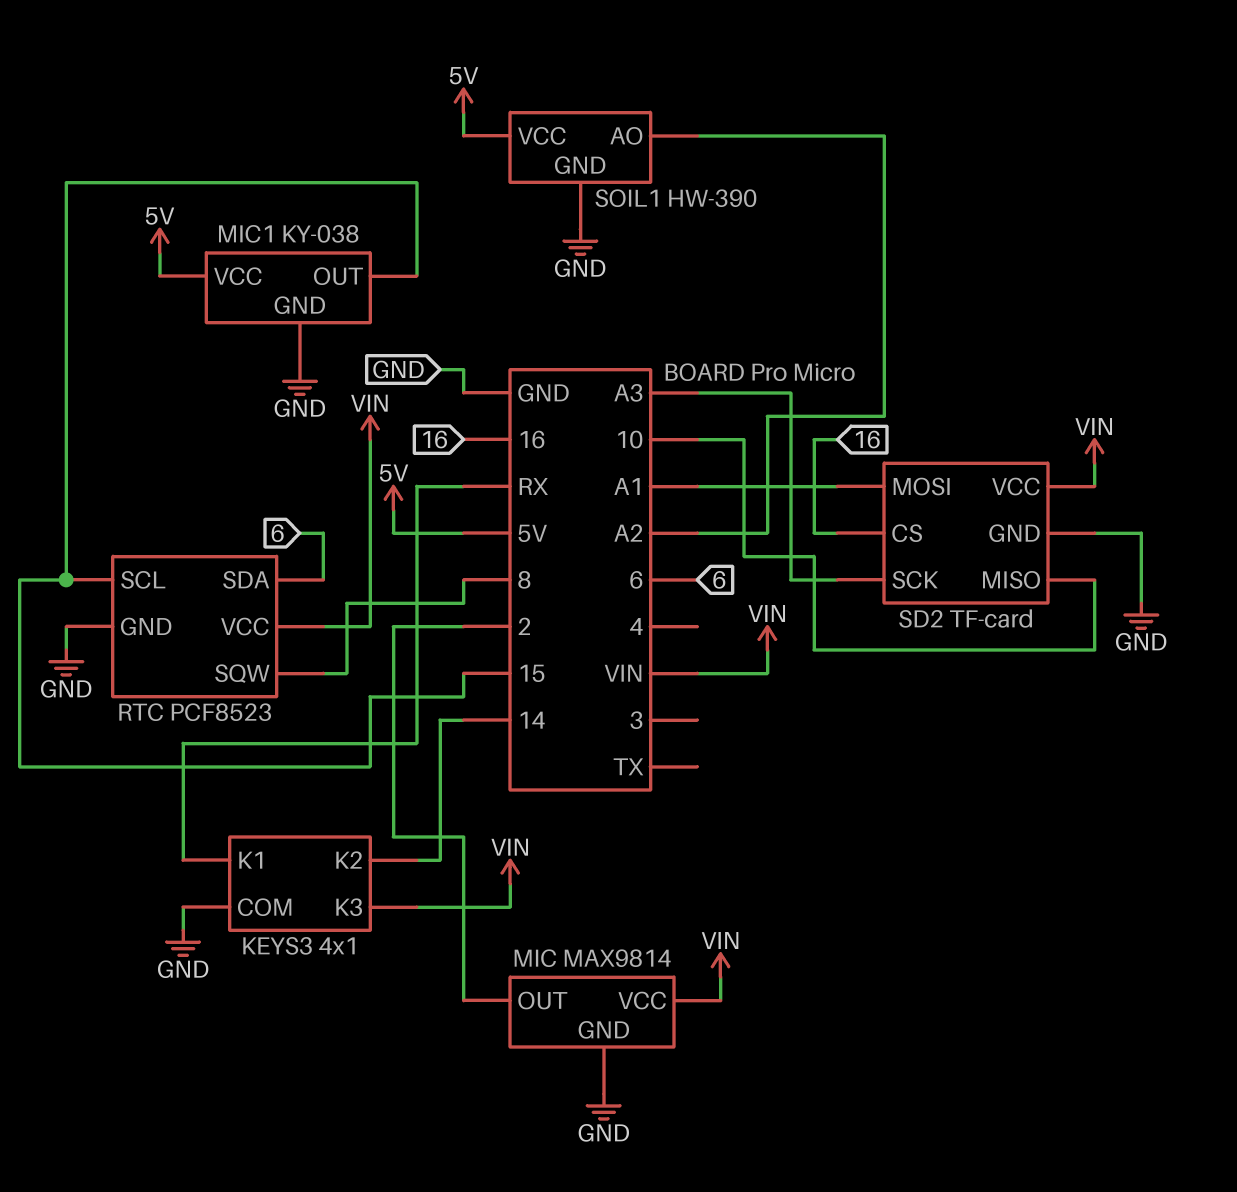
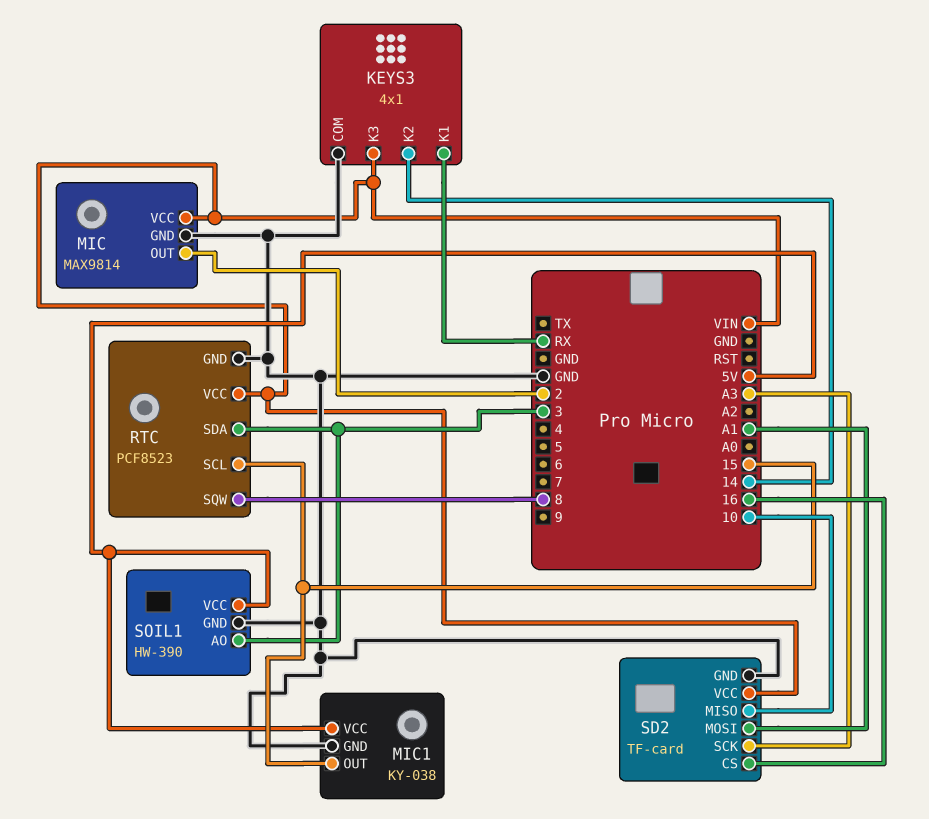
RTC pin SDA: 6 -> 3
SOIL1 pin AO: A2 -> 3

